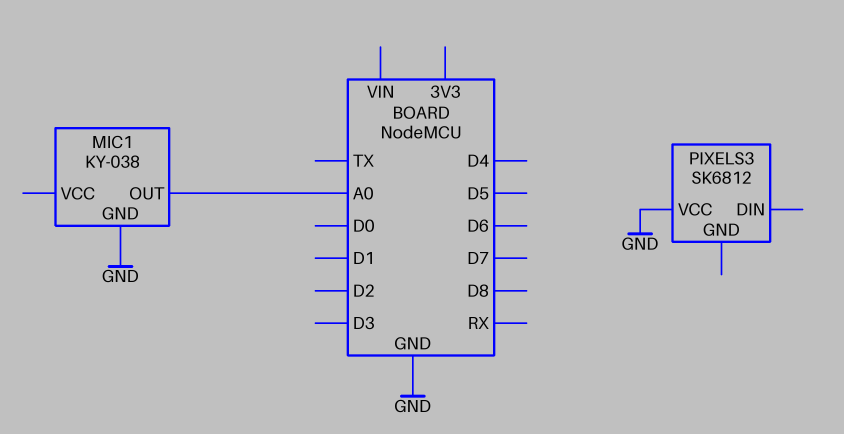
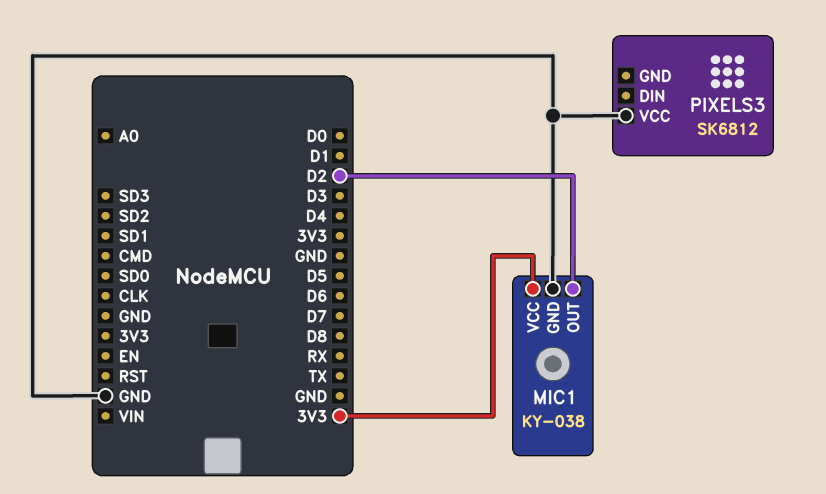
MIC1 pin OUT: A0 -> D2
MIC1 pin VCC: none -> 3V3

